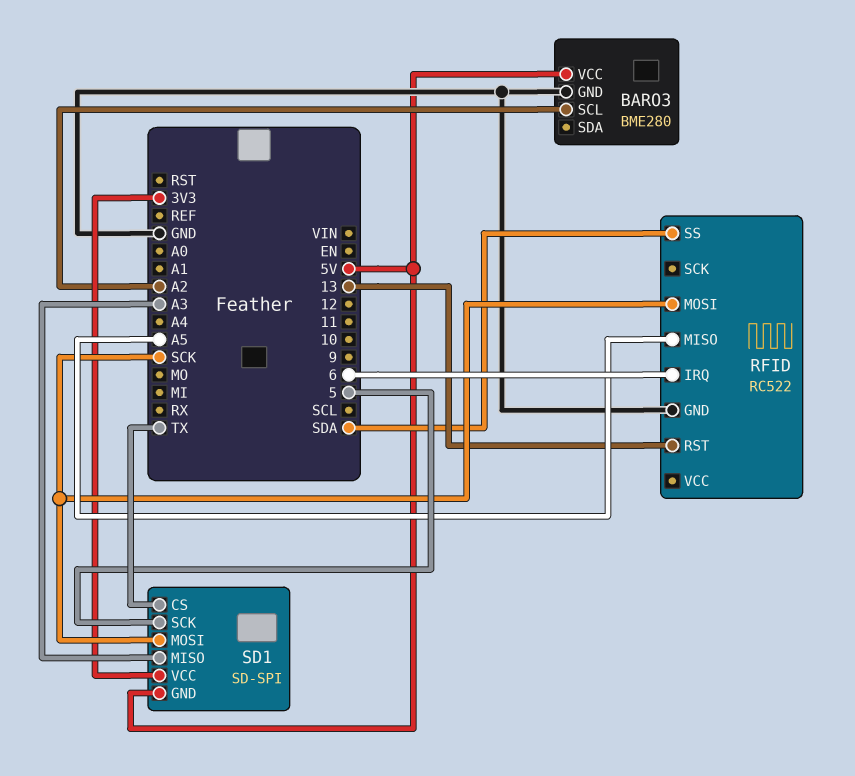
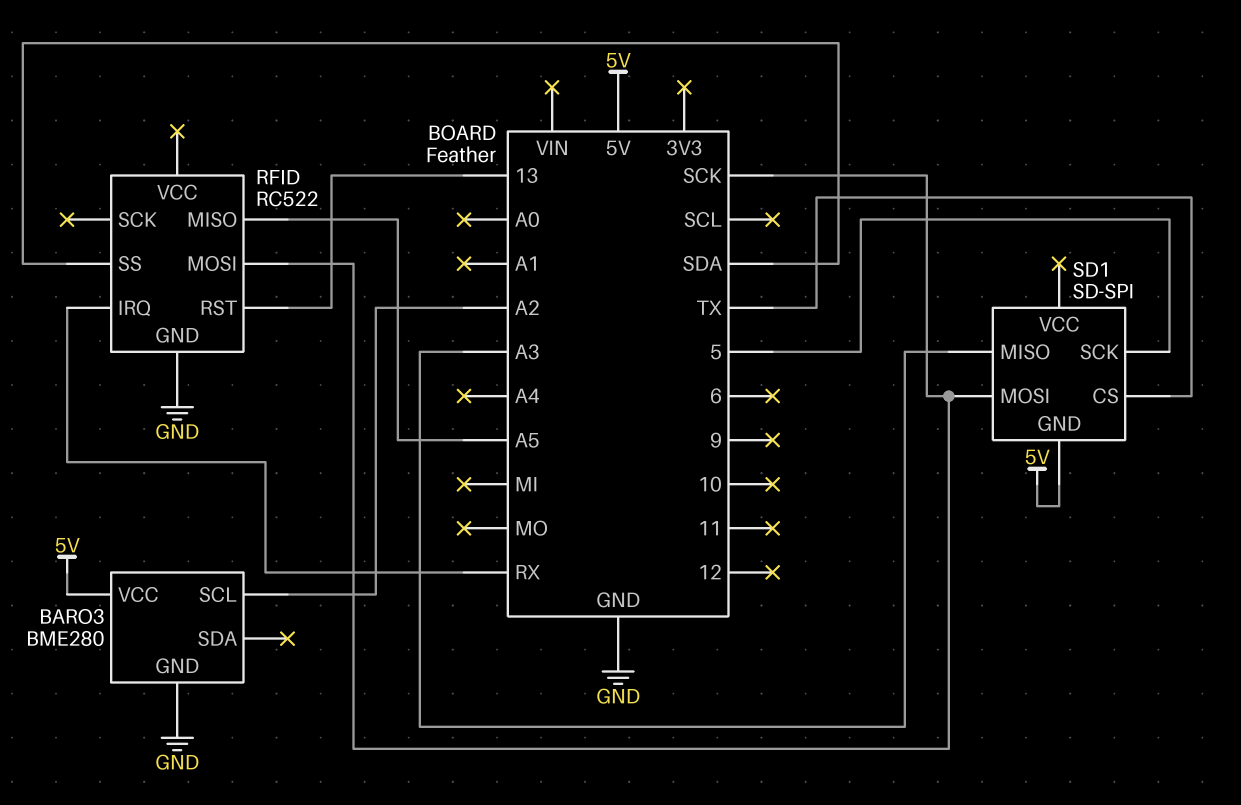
RFID pin IRQ: 6 -> RX
SD1 pin VCC: 3V3 -> none

